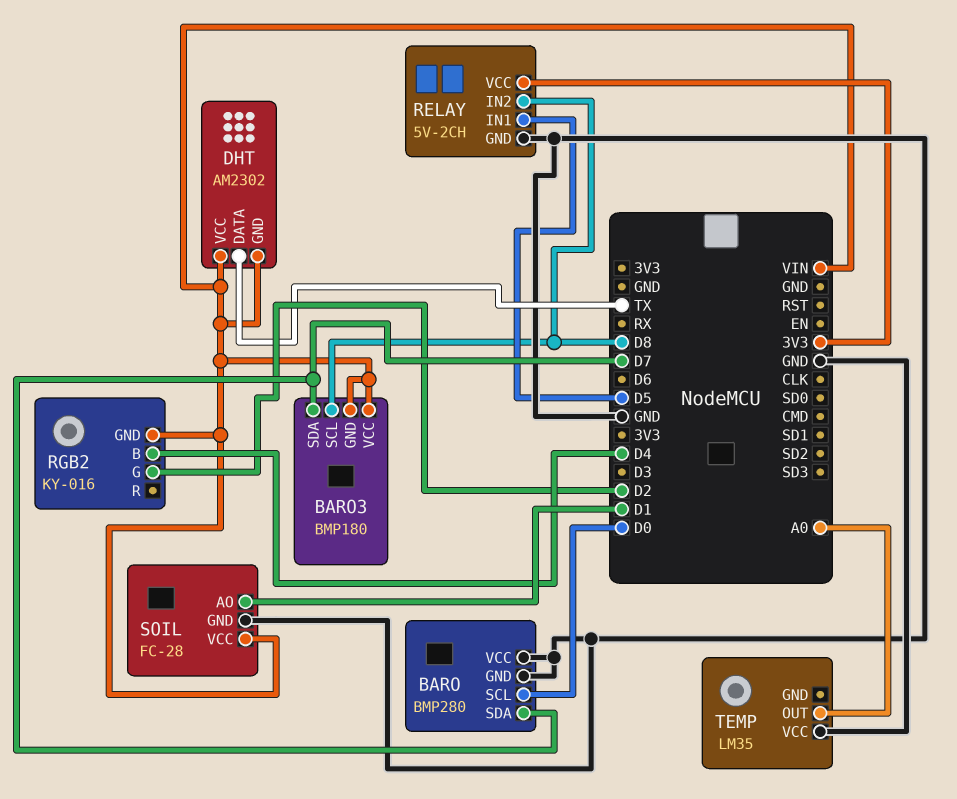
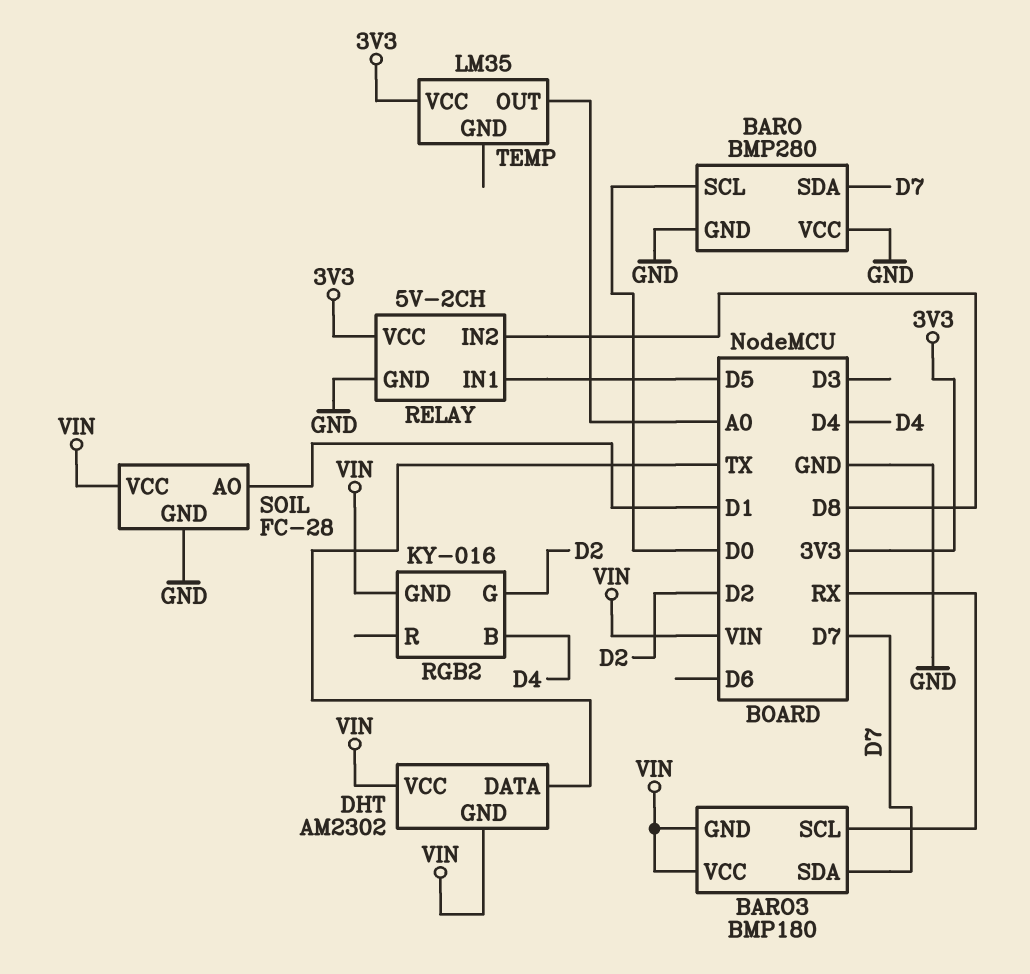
BARO3 pin SCL: D8 -> RX
TEMP pin VCC: GND -> 3V3

